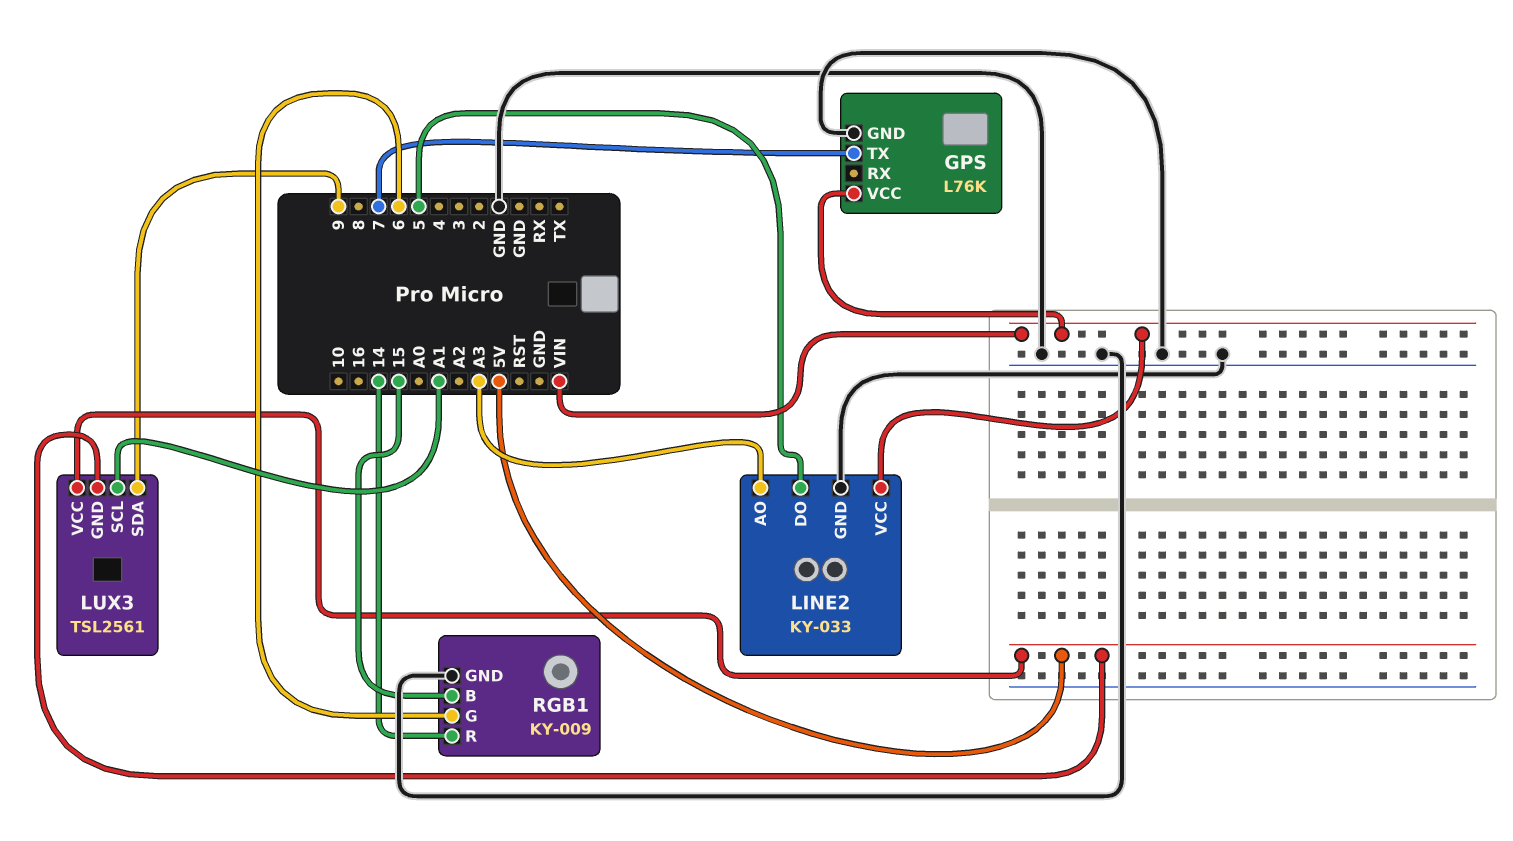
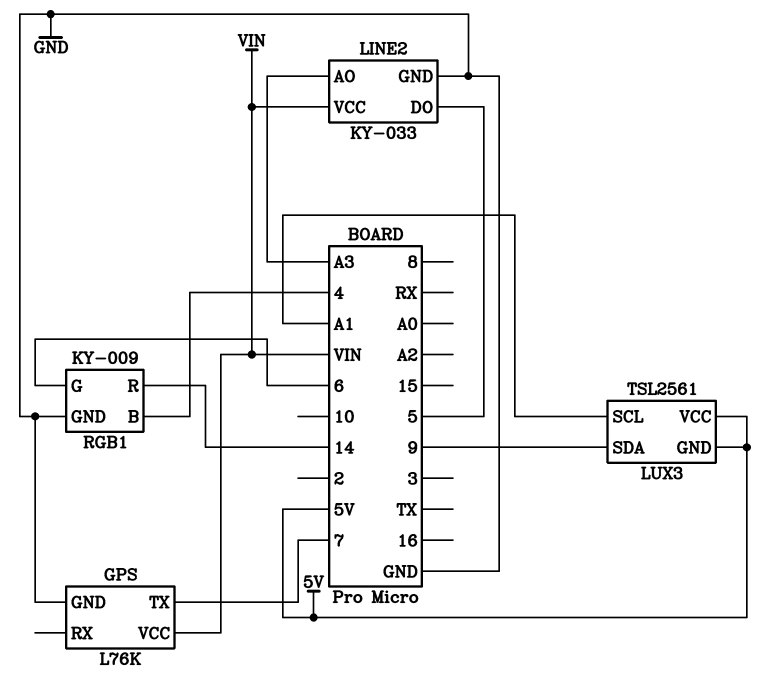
RGB1 pin B: 15 -> 4

